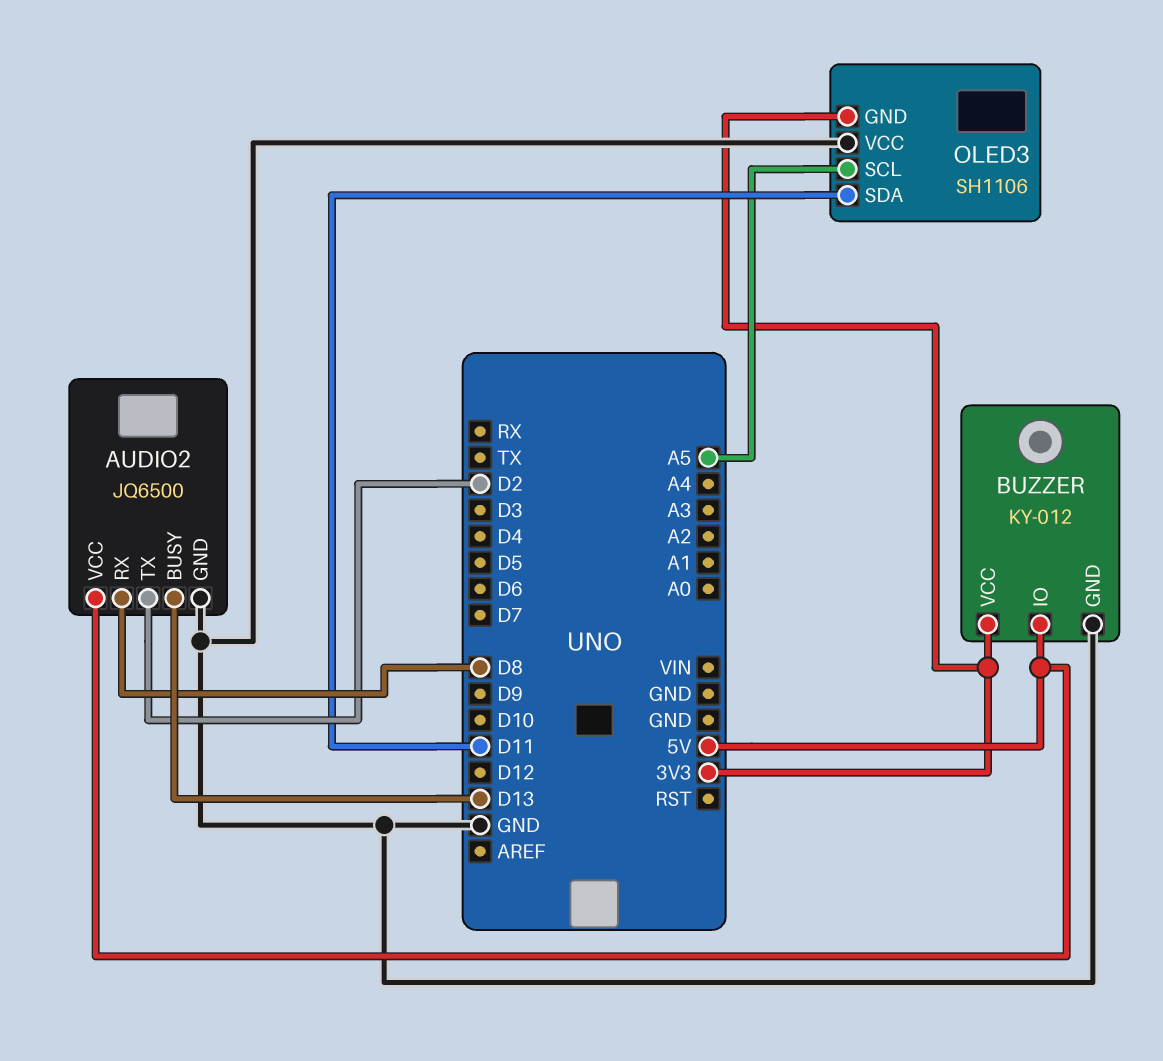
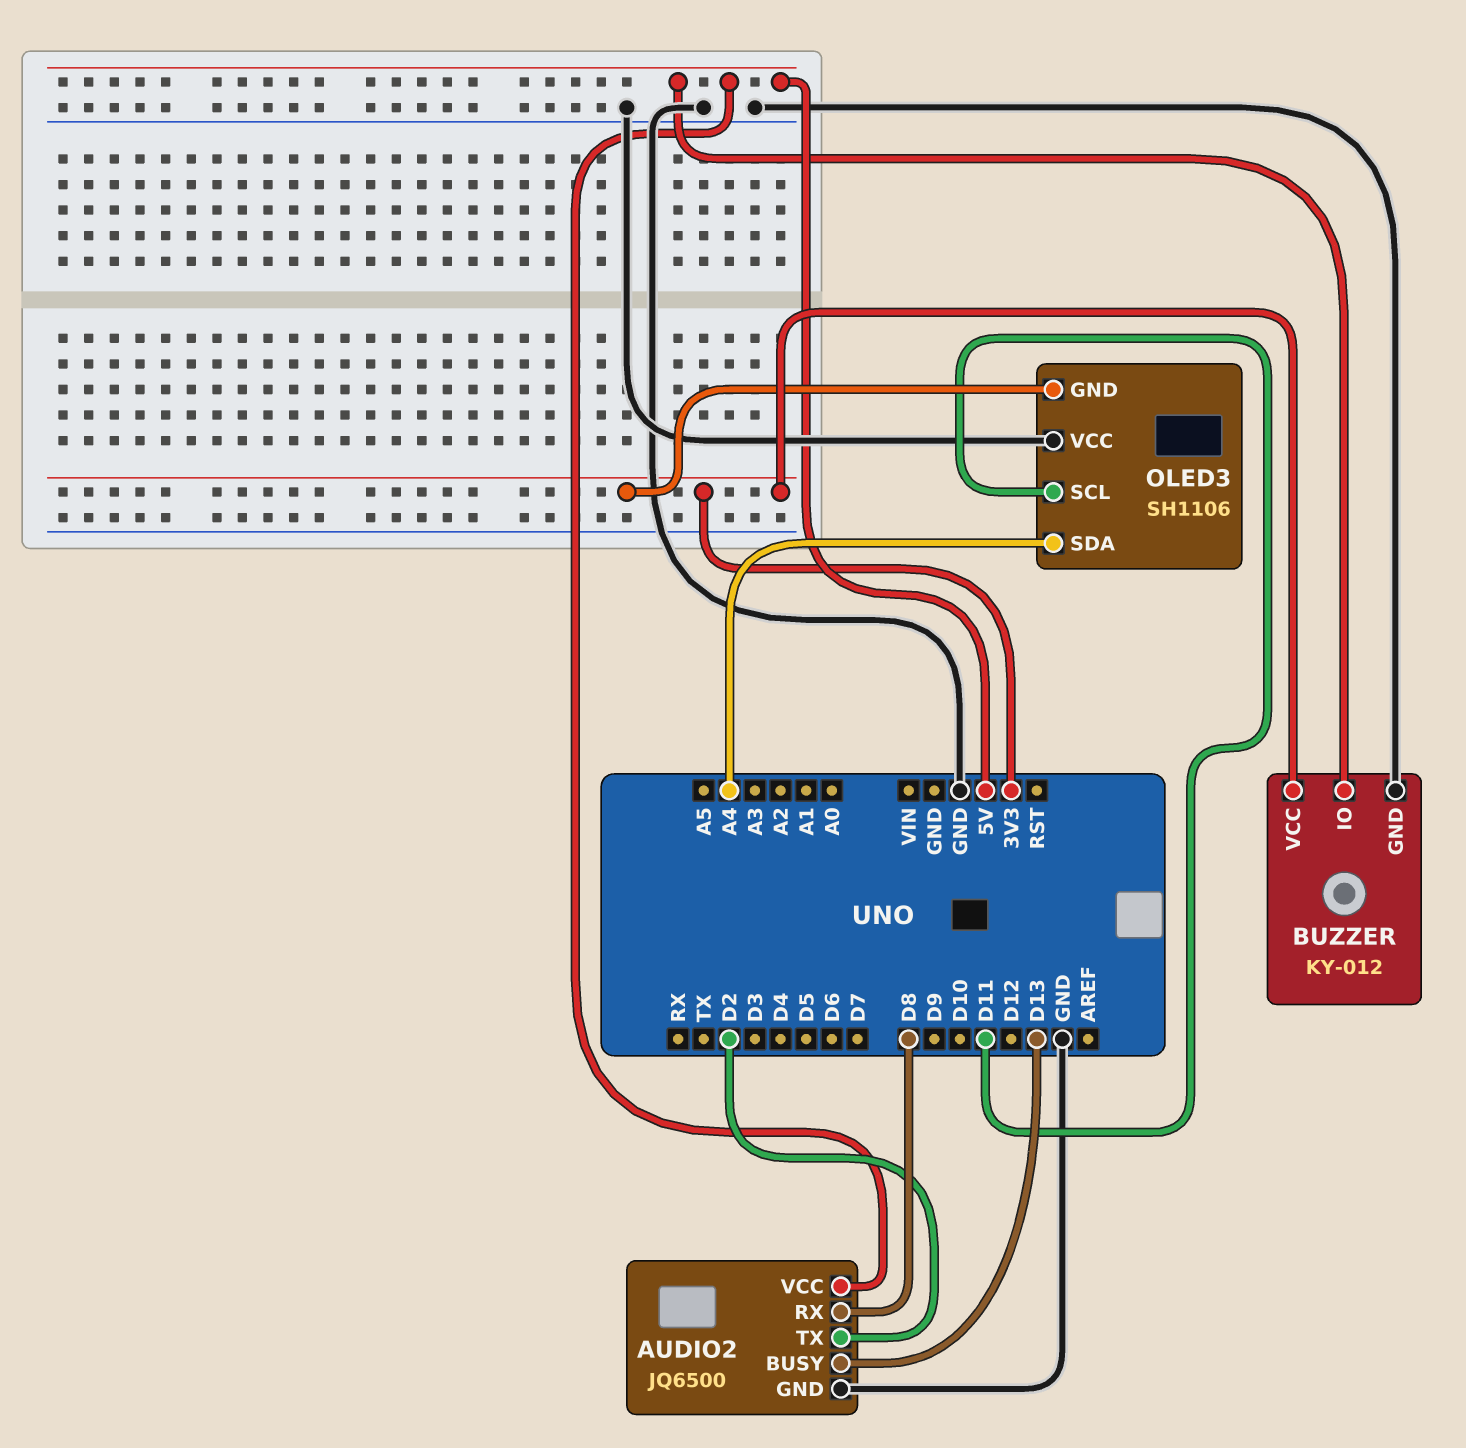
OLED3 pin SCL: A5 -> D11
OLED3 pin SDA: D11 -> A4

